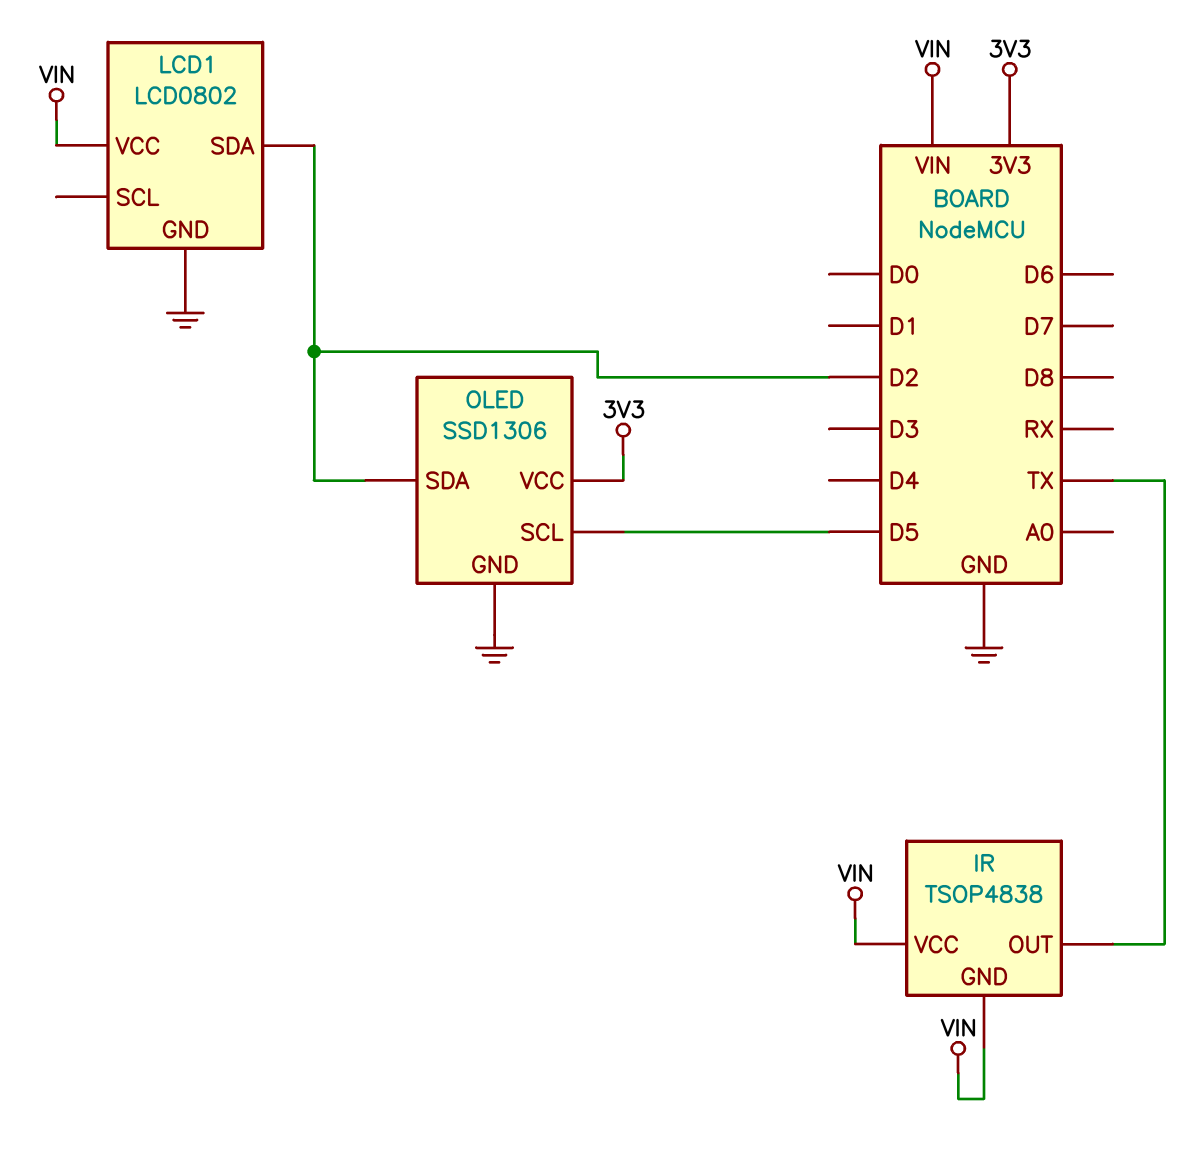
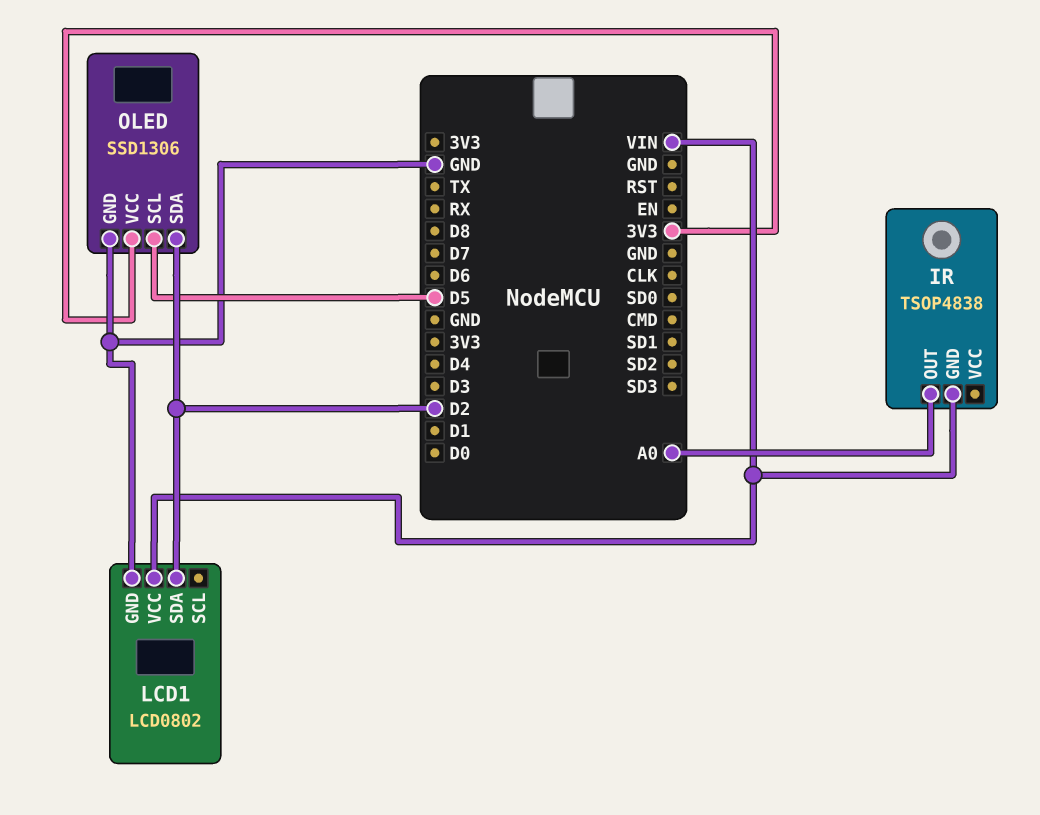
IR pin OUT: TX -> A0
IR pin VCC: VIN -> none

